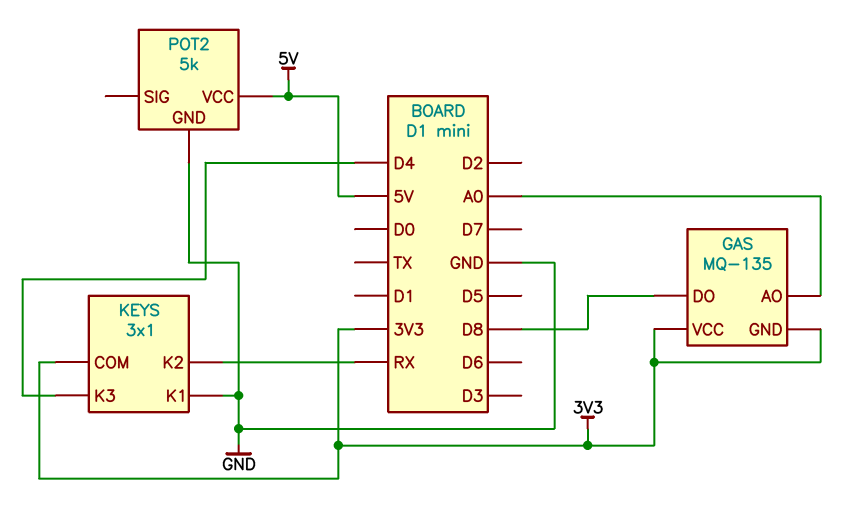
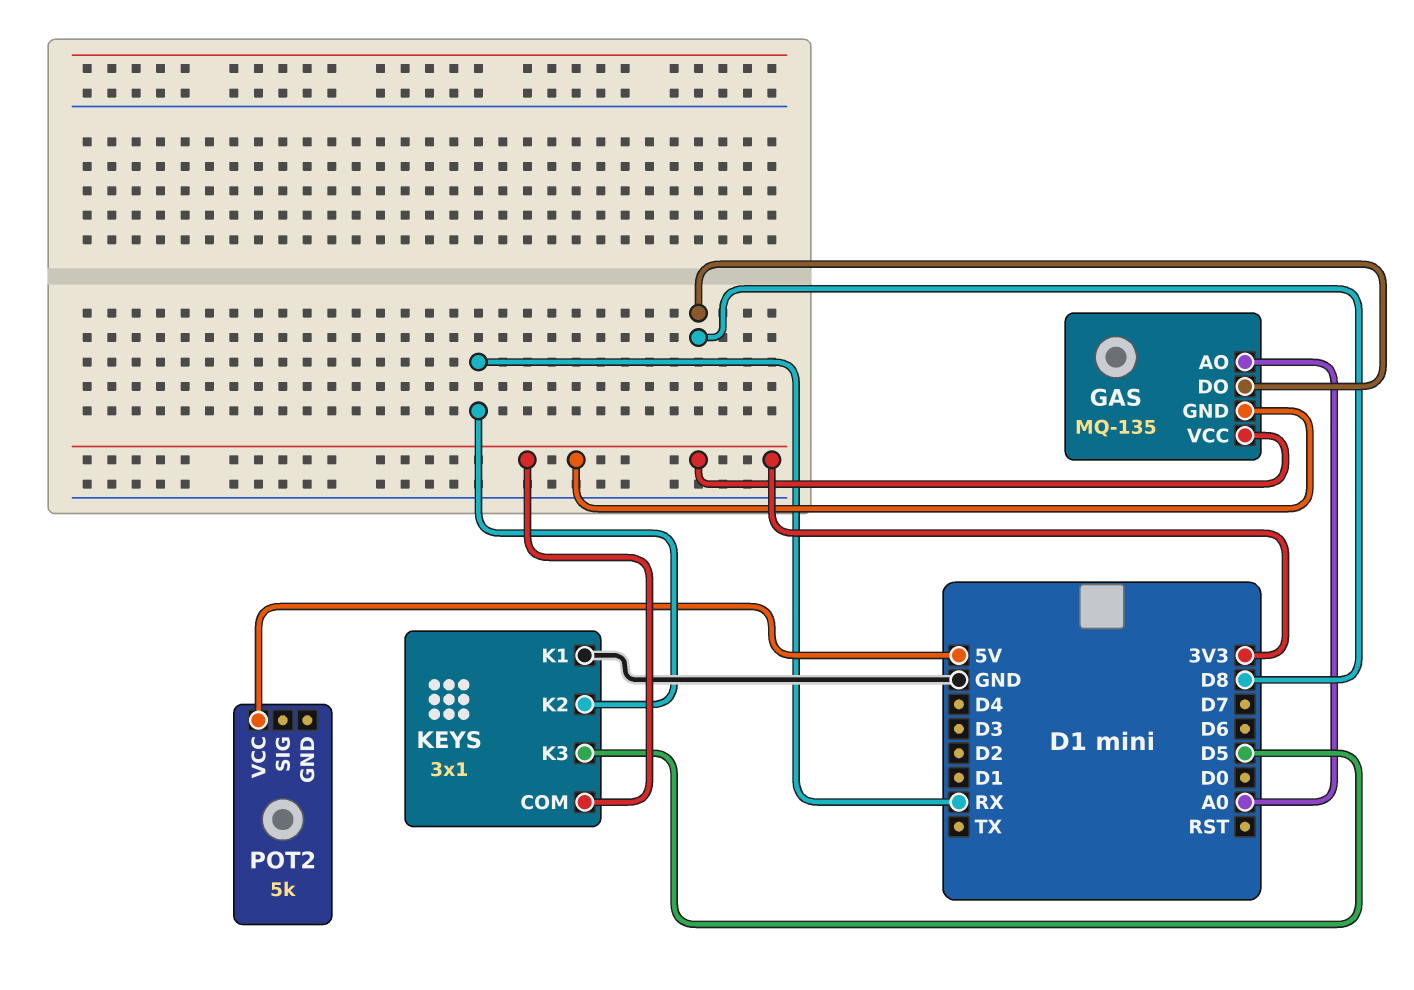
KEYS pin K3: D4 -> D5
POT2 pin GND: GND -> none

